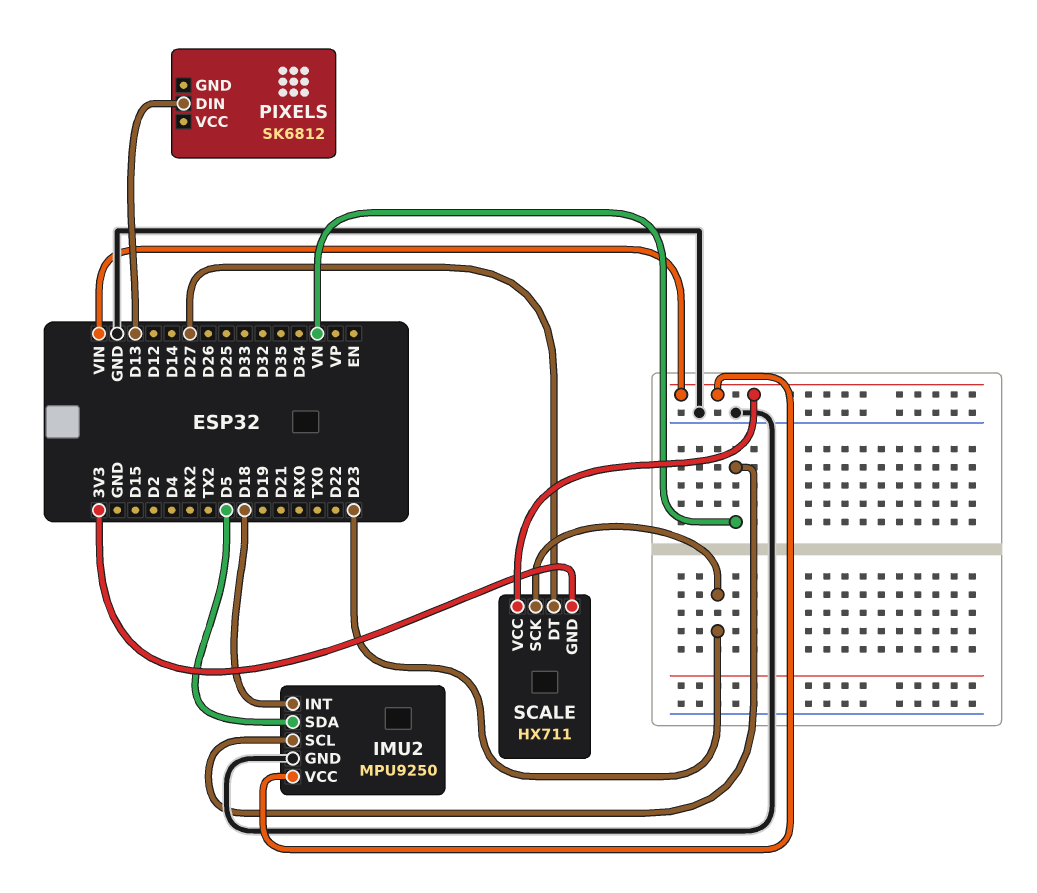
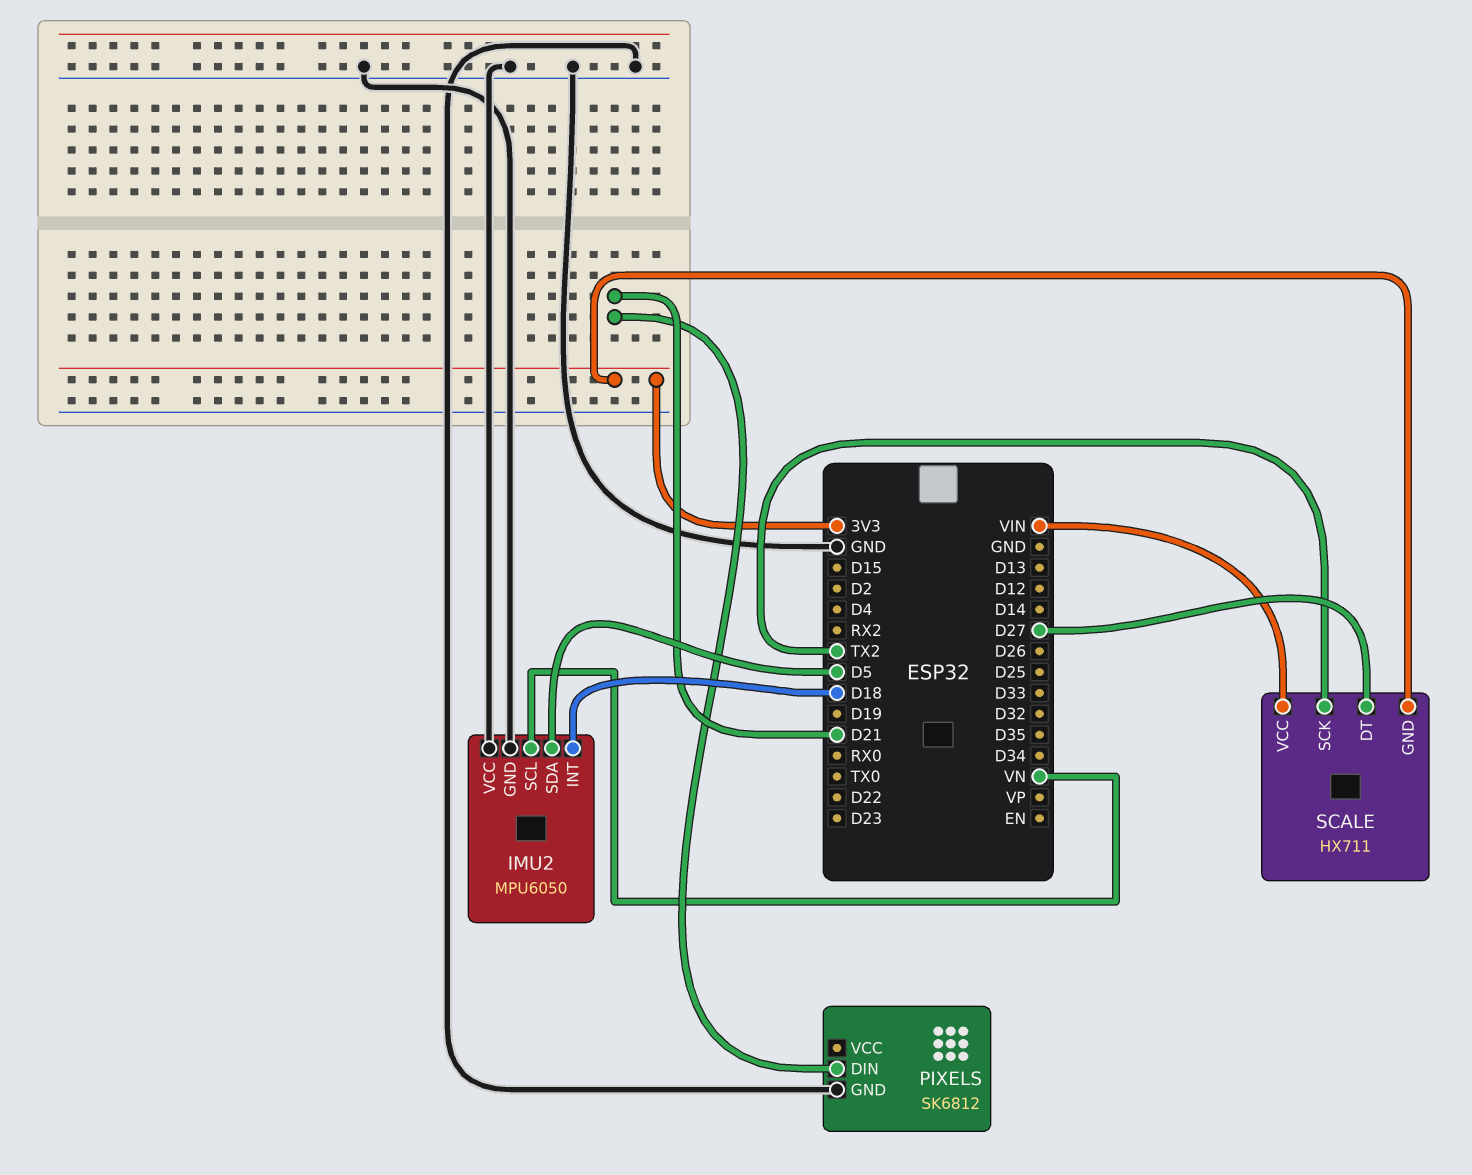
IMU2: MPU9250 -> MPU6050
IMU2 pin VCC: VIN -> GND
PIXELS pin DIN: D13 -> D21
PIXELS pin GND: none -> GND
SCALE pin SCK: D23 -> TX2

